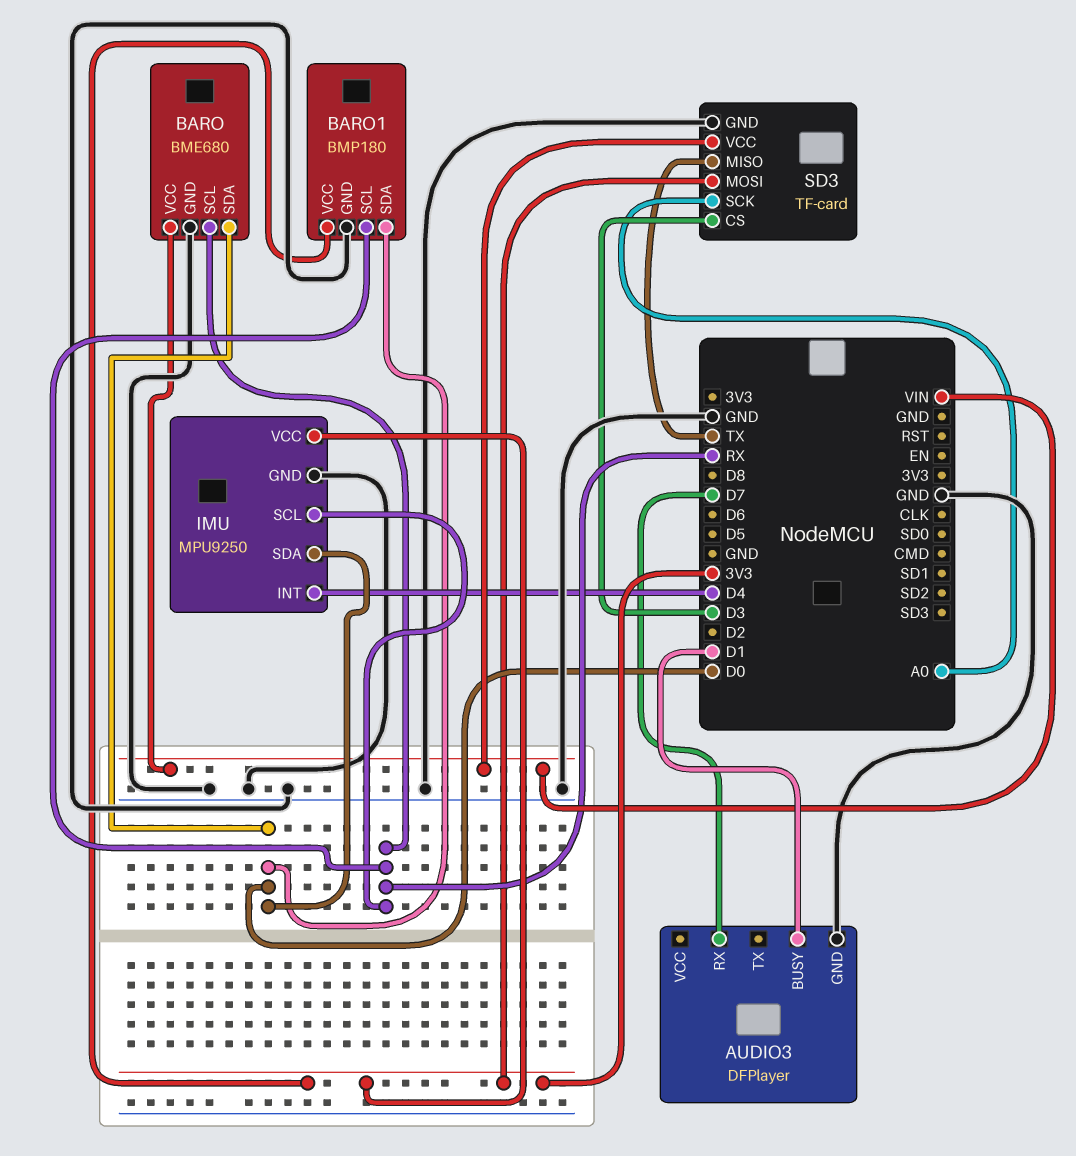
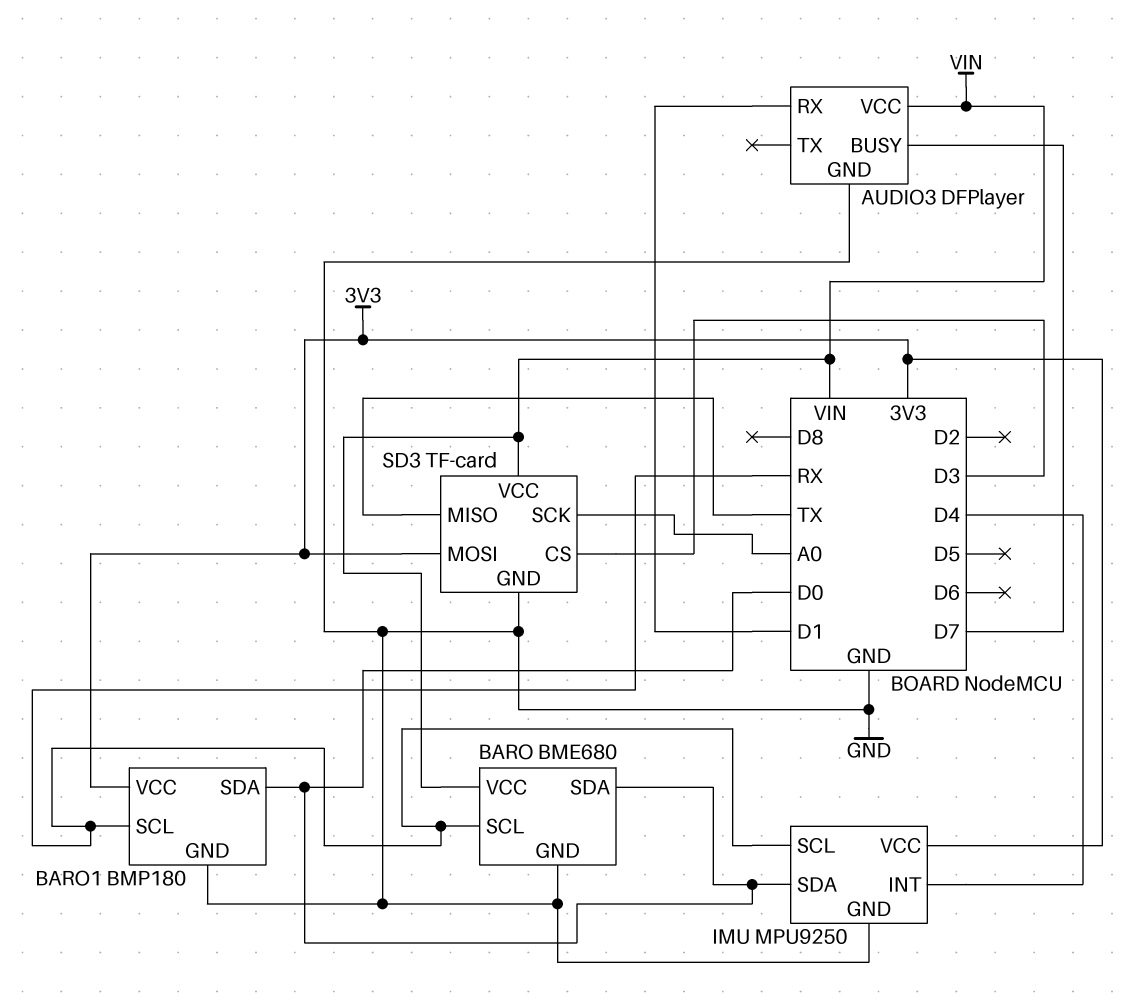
AUDIO3 pin BUSY: D1 -> D7
AUDIO3 pin RX: D7 -> D1
AUDIO3 pin VCC: none -> VIN

